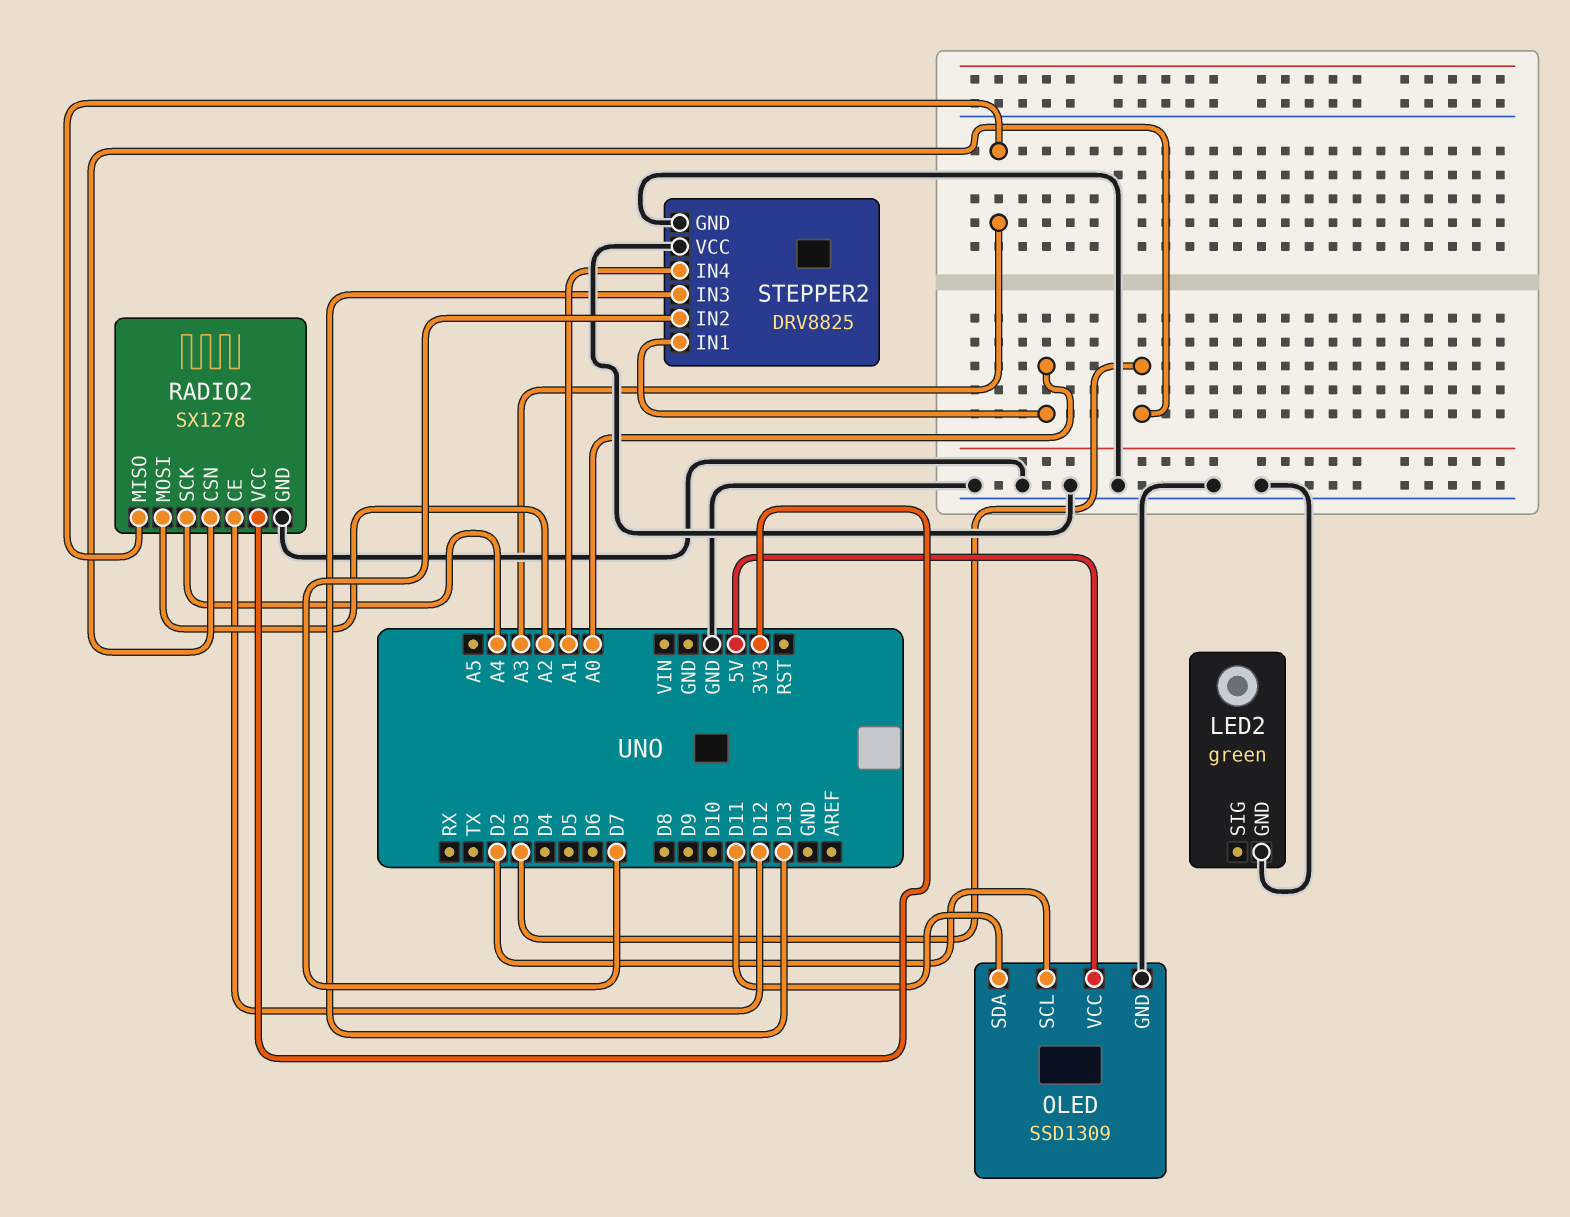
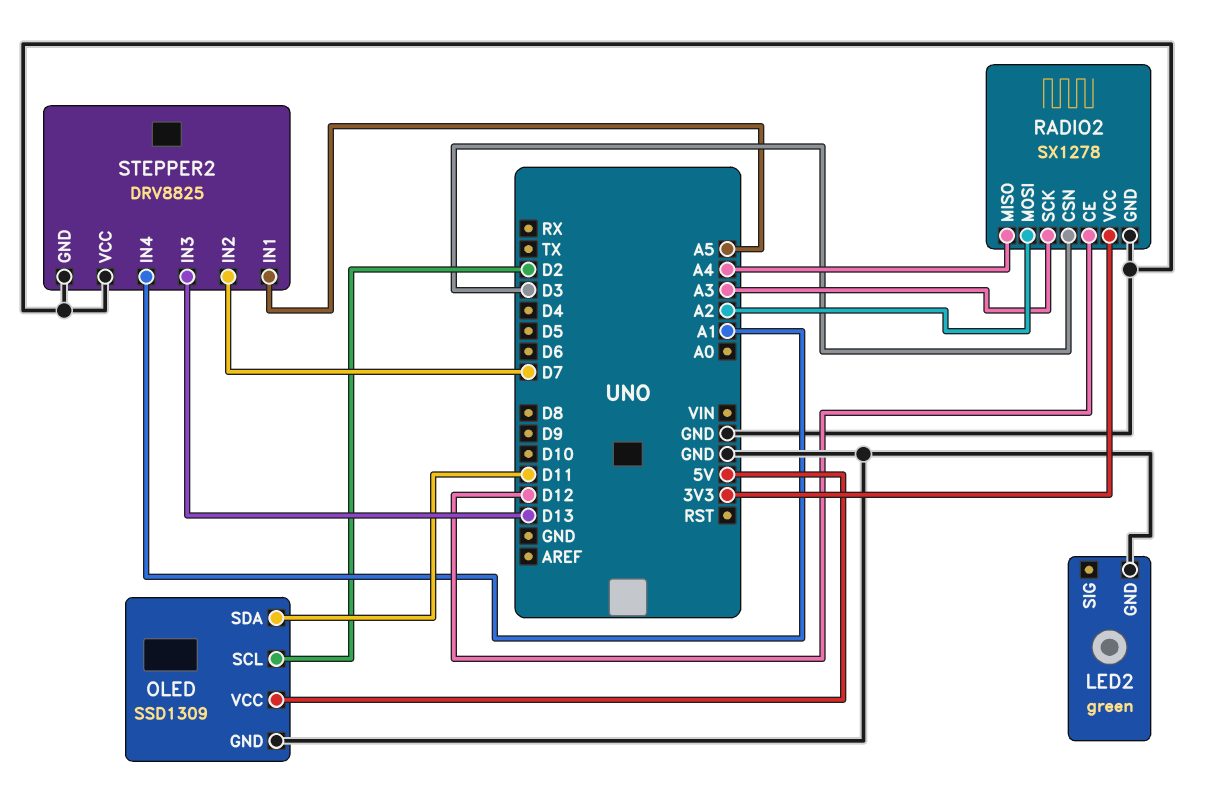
RADIO2 pin MISO: A3 -> A4
RADIO2 pin SCK: A4 -> A3
STEPPER2 pin IN1: A0 -> A5

